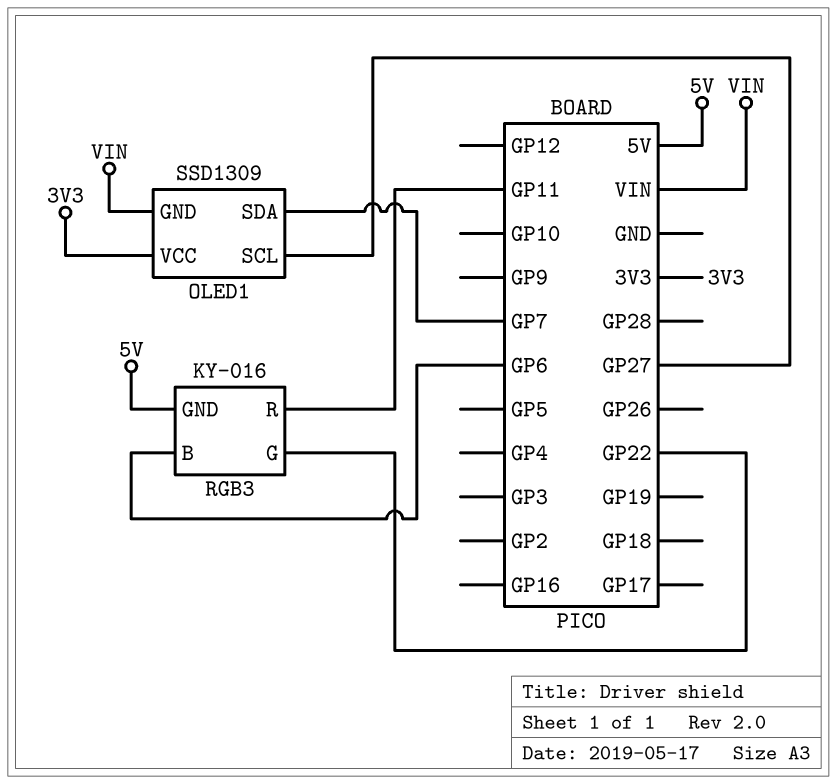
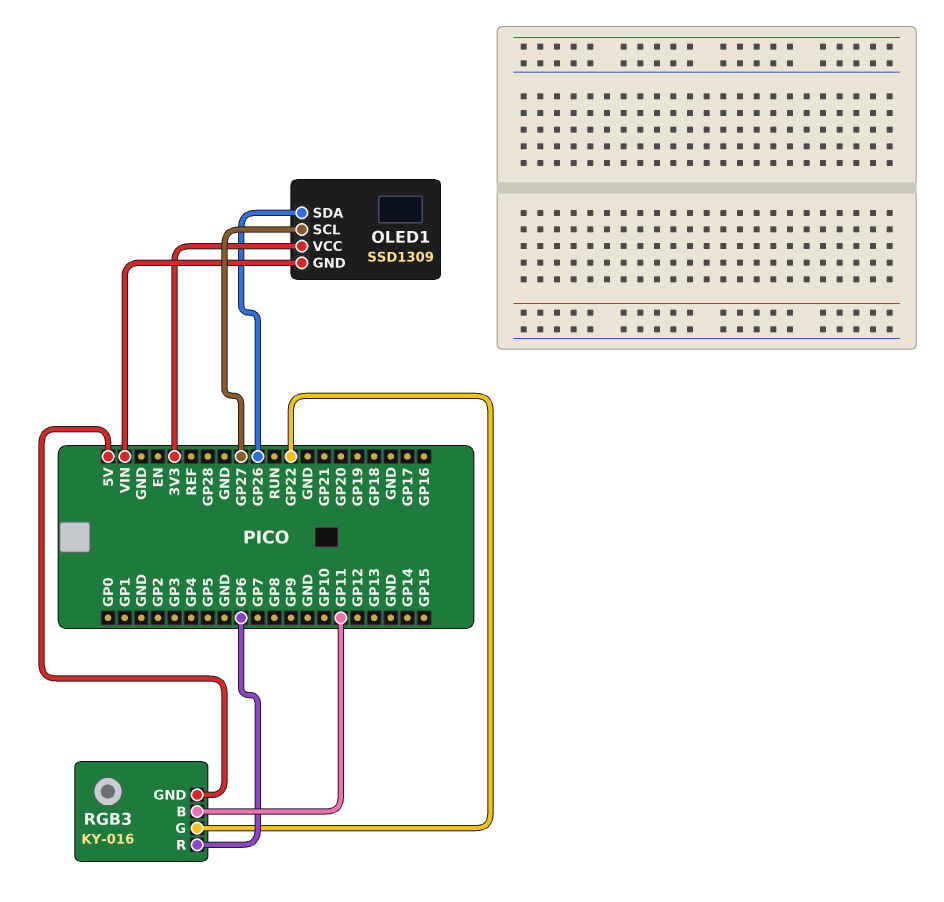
OLED1 pin SDA: GP7 -> GP26
RGB3 pin B: GP6 -> GP11
RGB3 pin R: GP11 -> GP6

